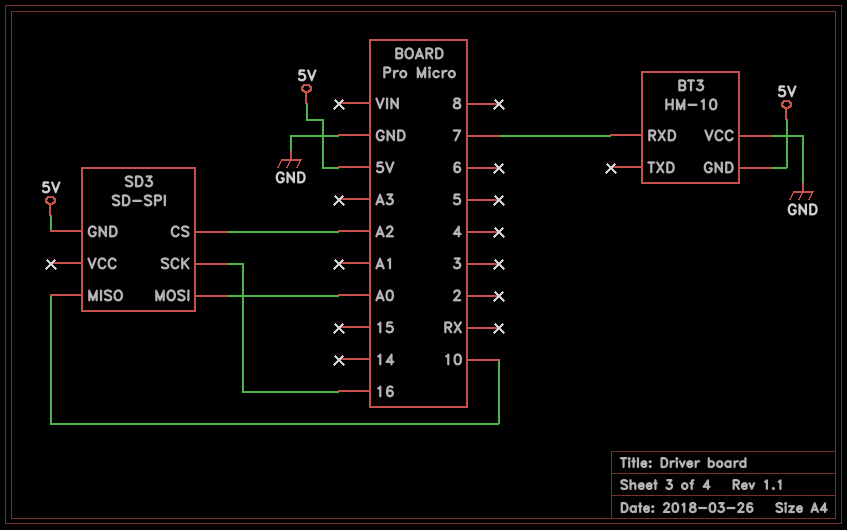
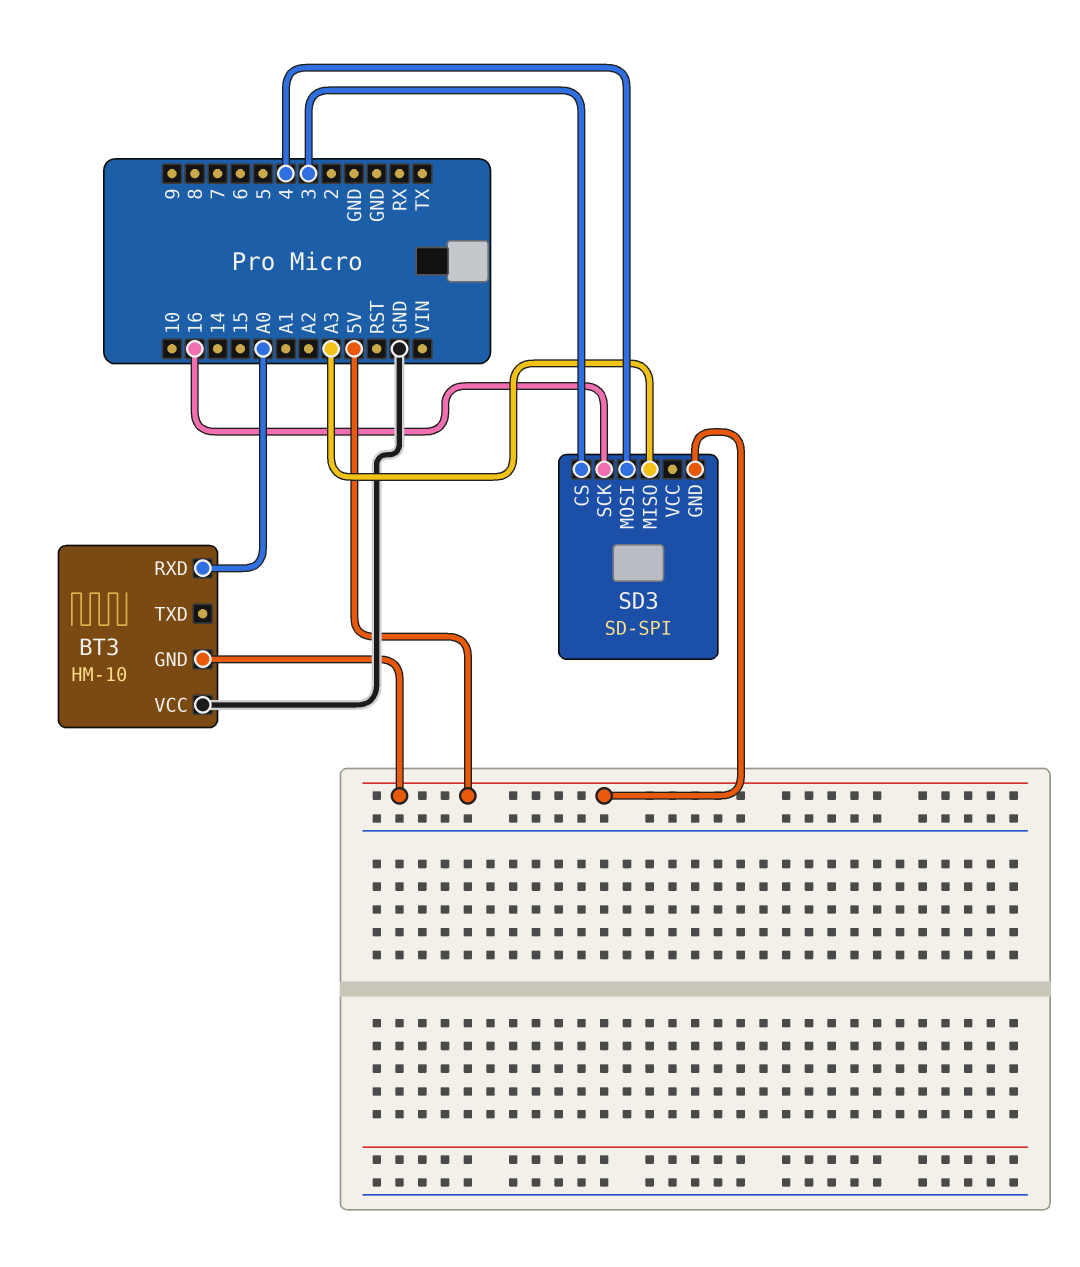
BT3 pin RXD: 7 -> A0
SD3 pin CS: A2 -> 3
SD3 pin MISO: 10 -> A3
SD3 pin MOSI: A0 -> 4

